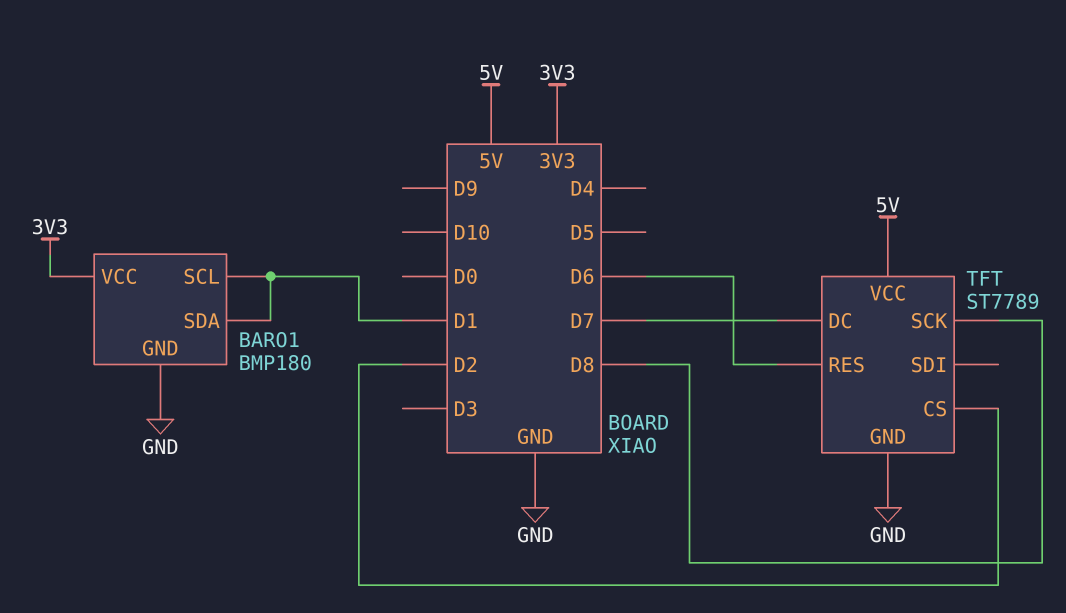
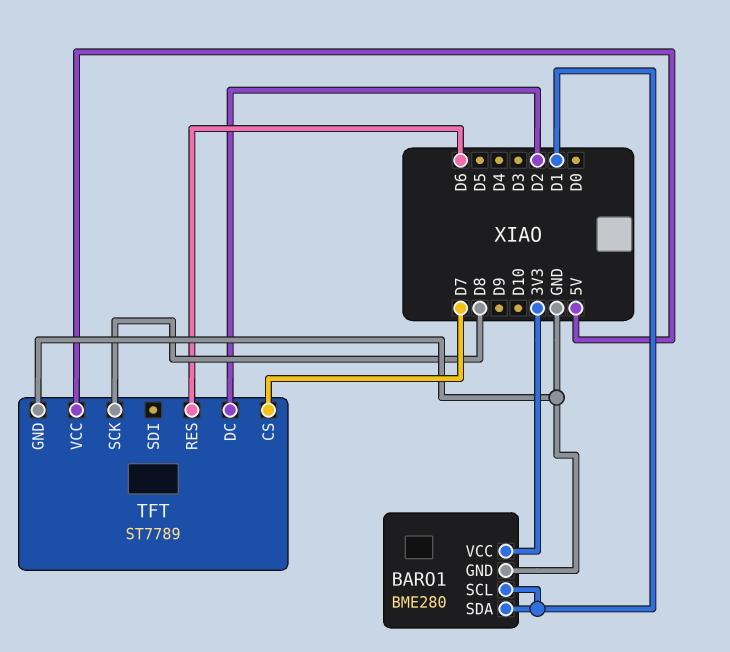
BARO1: BMP180 -> BME280
TFT pin CS: D2 -> D7
TFT pin DC: D7 -> D2

